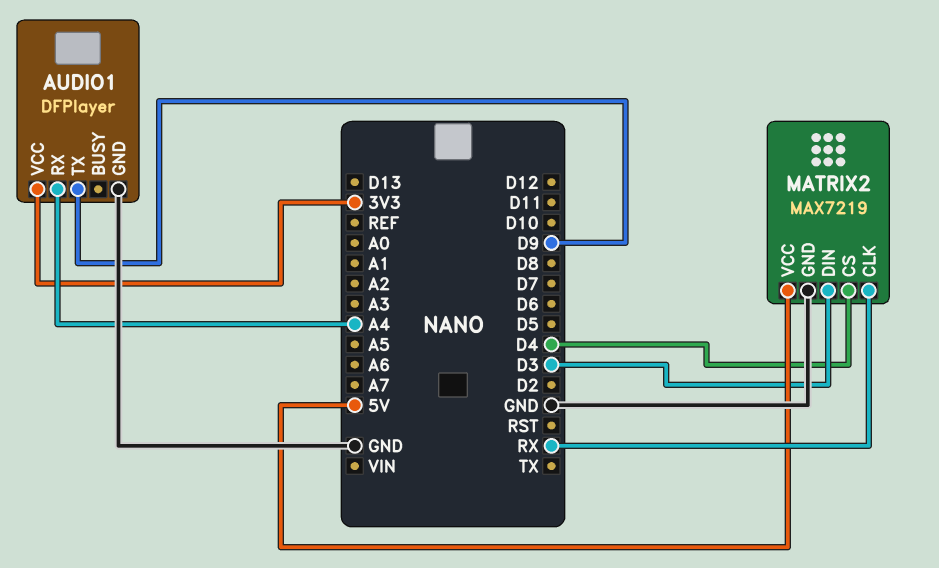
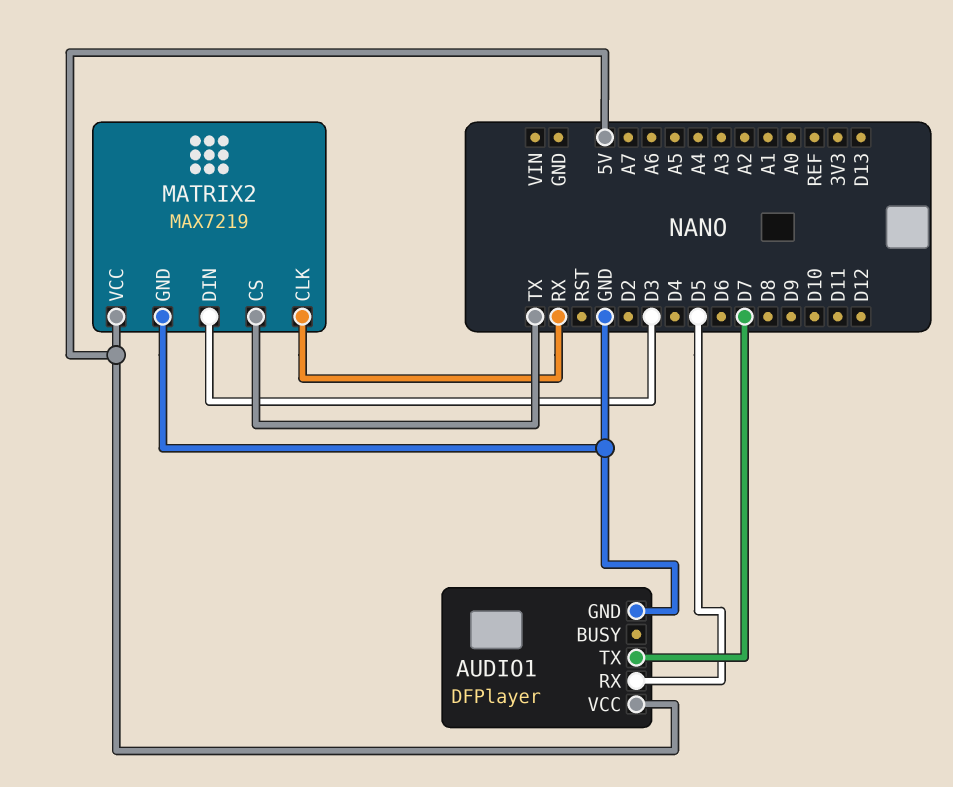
AUDIO1 pin RX: A4 -> D5
AUDIO1 pin TX: D9 -> D7
AUDIO1 pin VCC: 3V3 -> 5V
MATRIX2 pin CS: D4 -> TX

